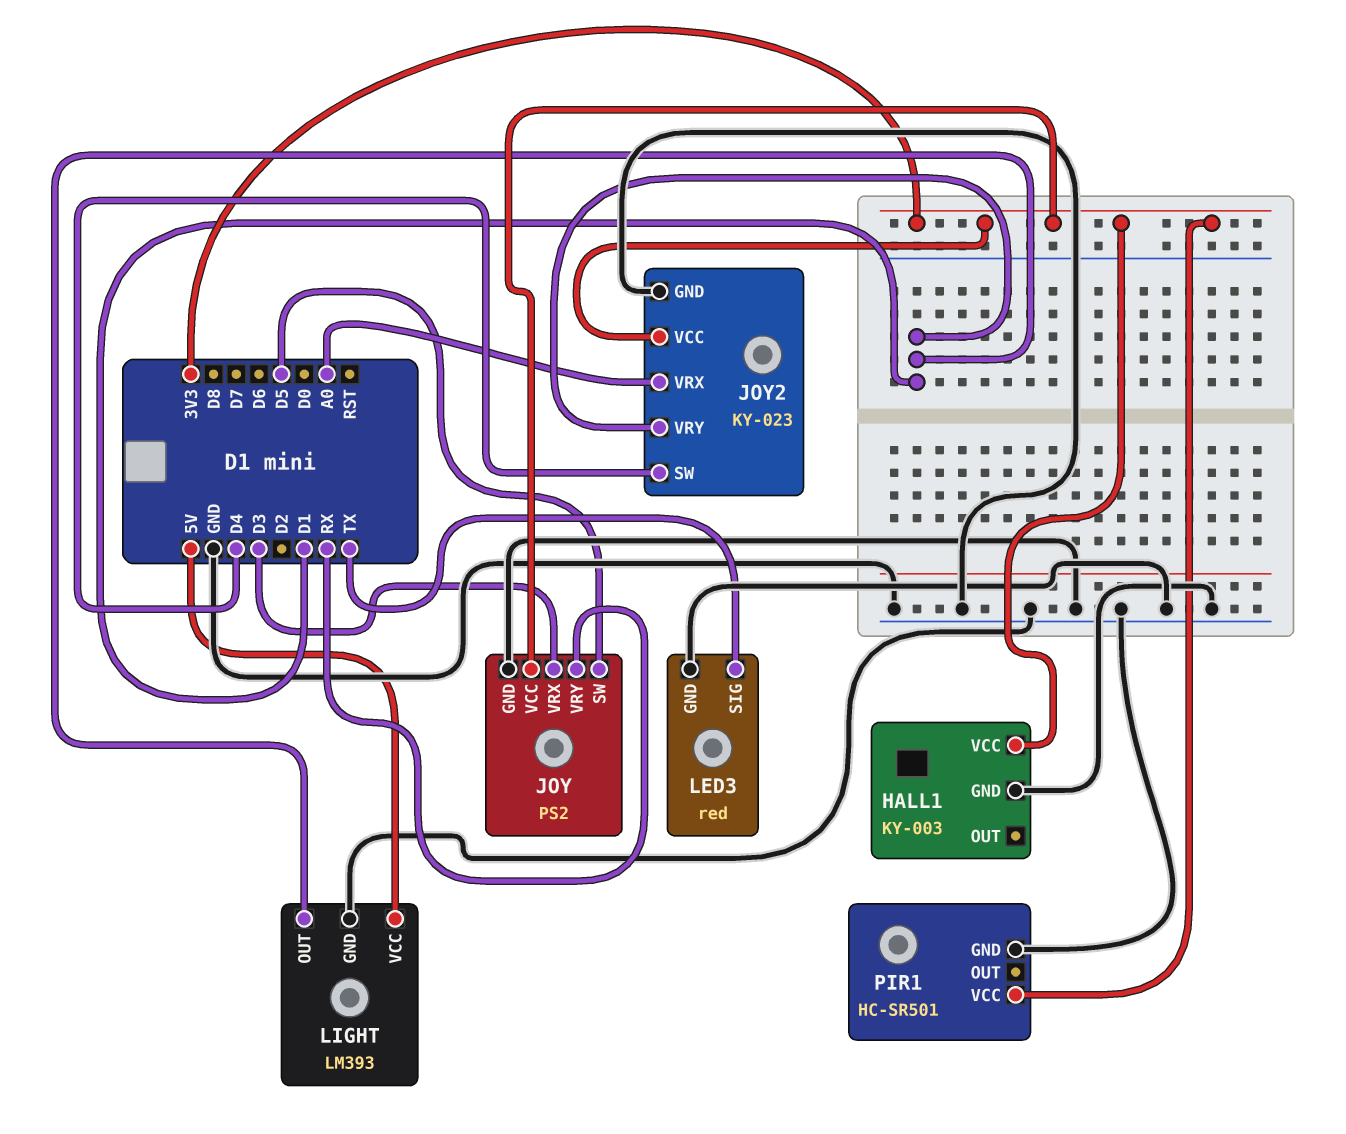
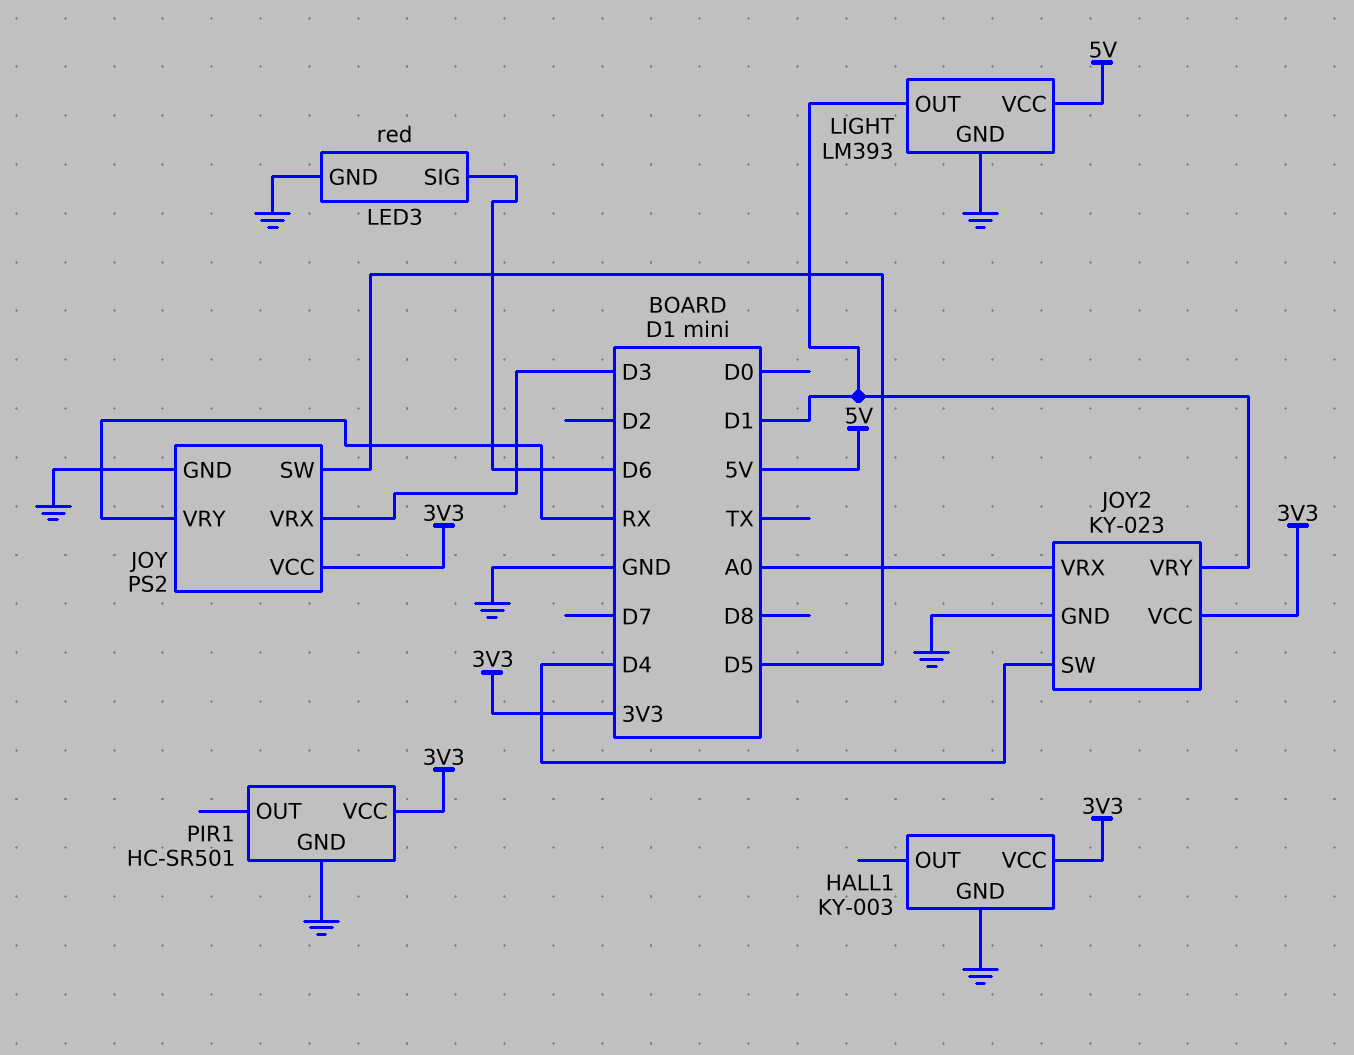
LED3 pin SIG: TX -> D6

